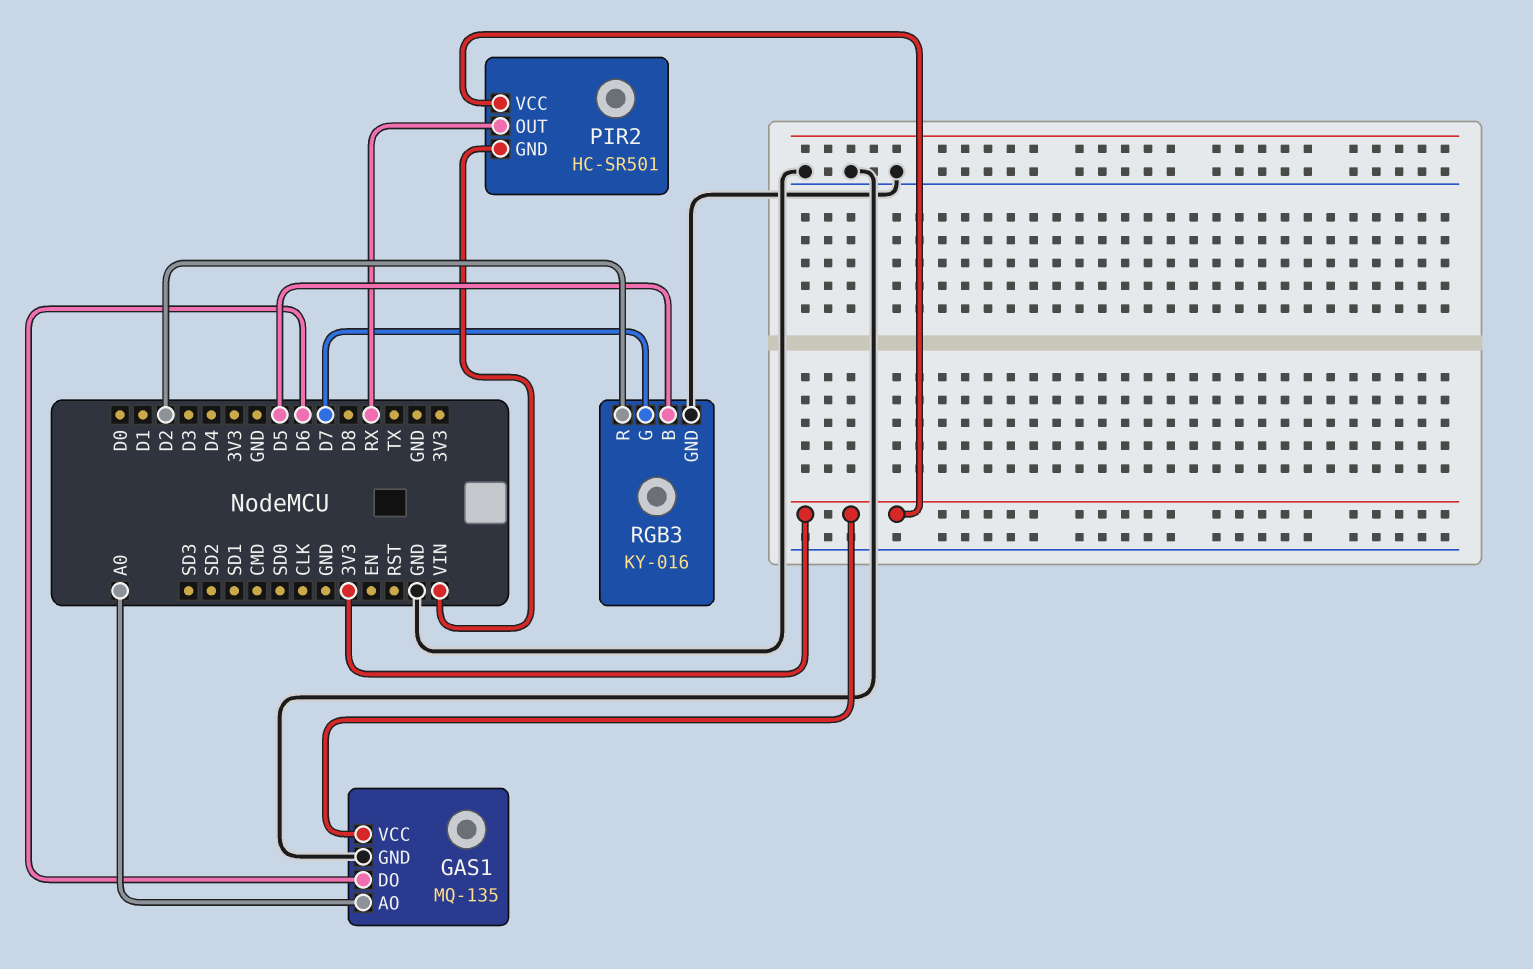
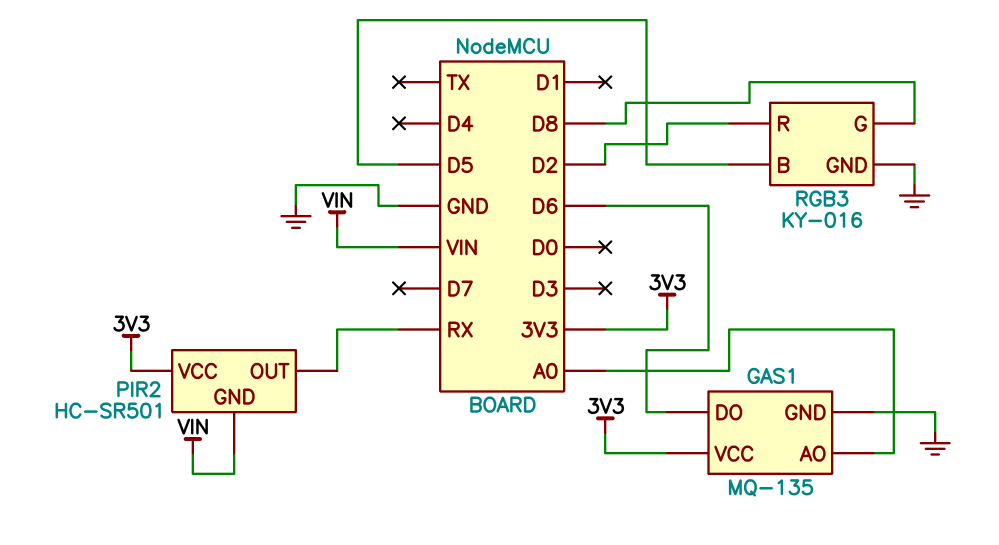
RGB3 pin G: D7 -> D8

